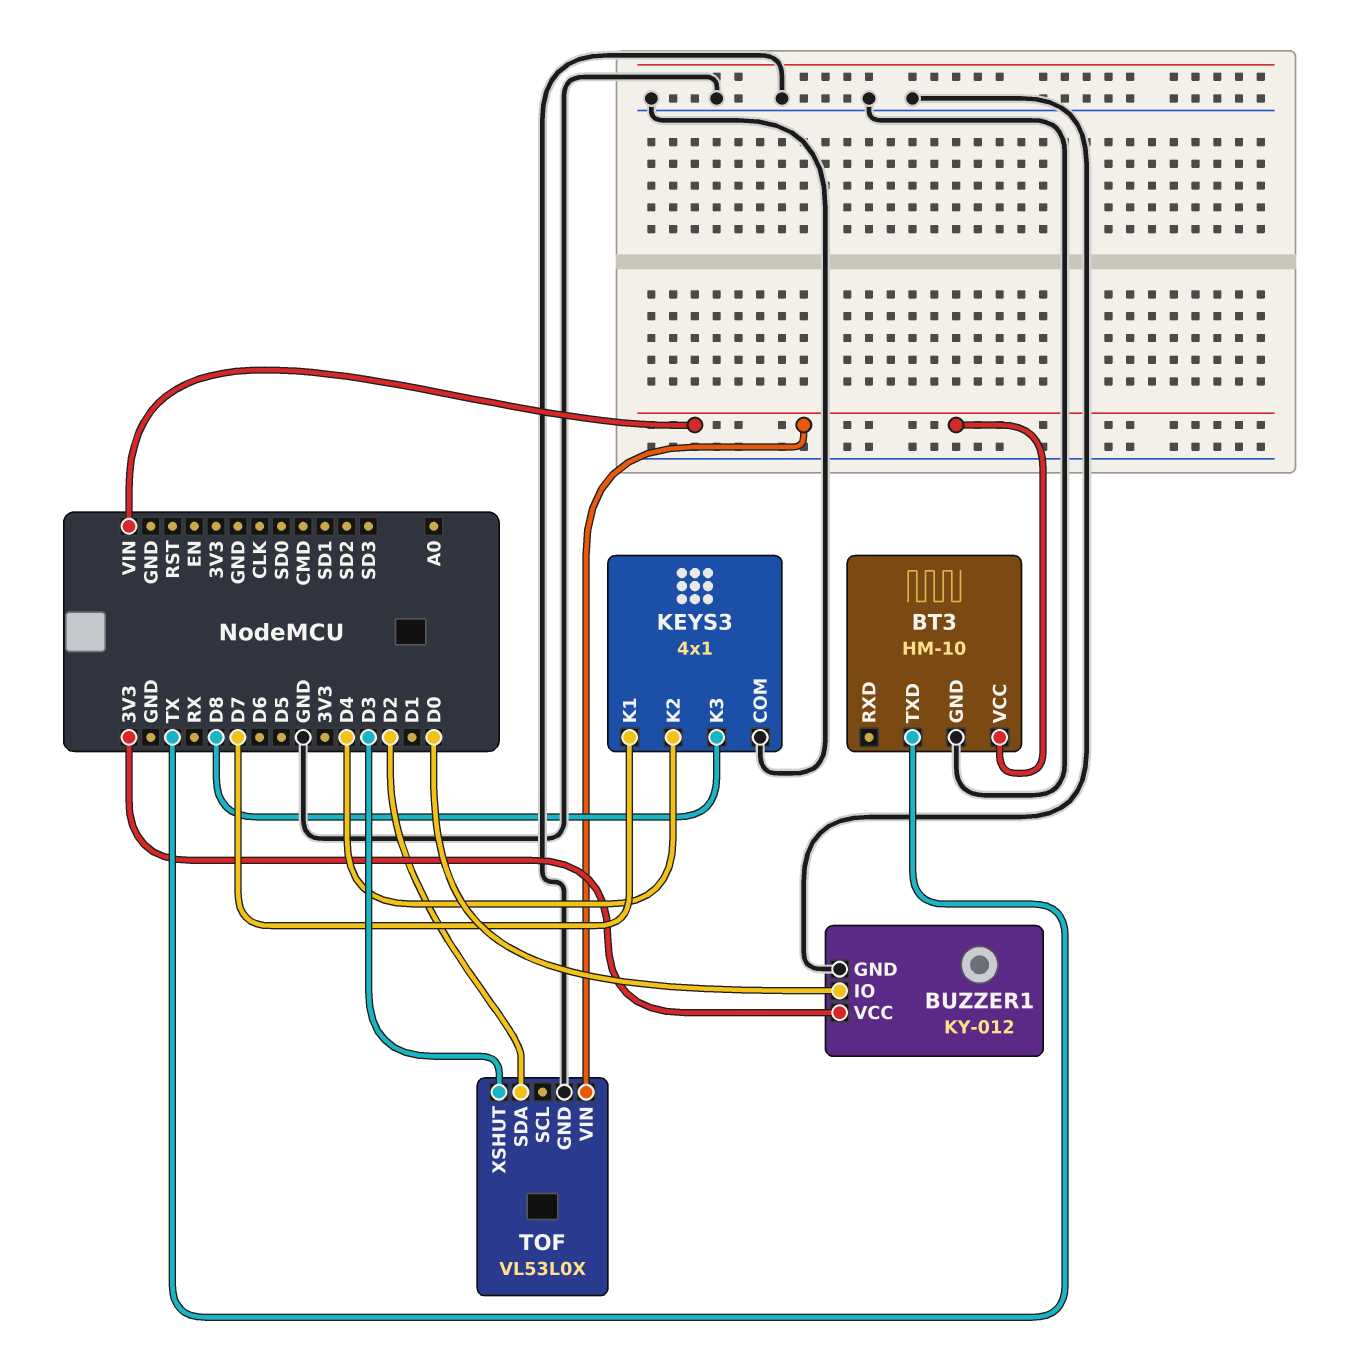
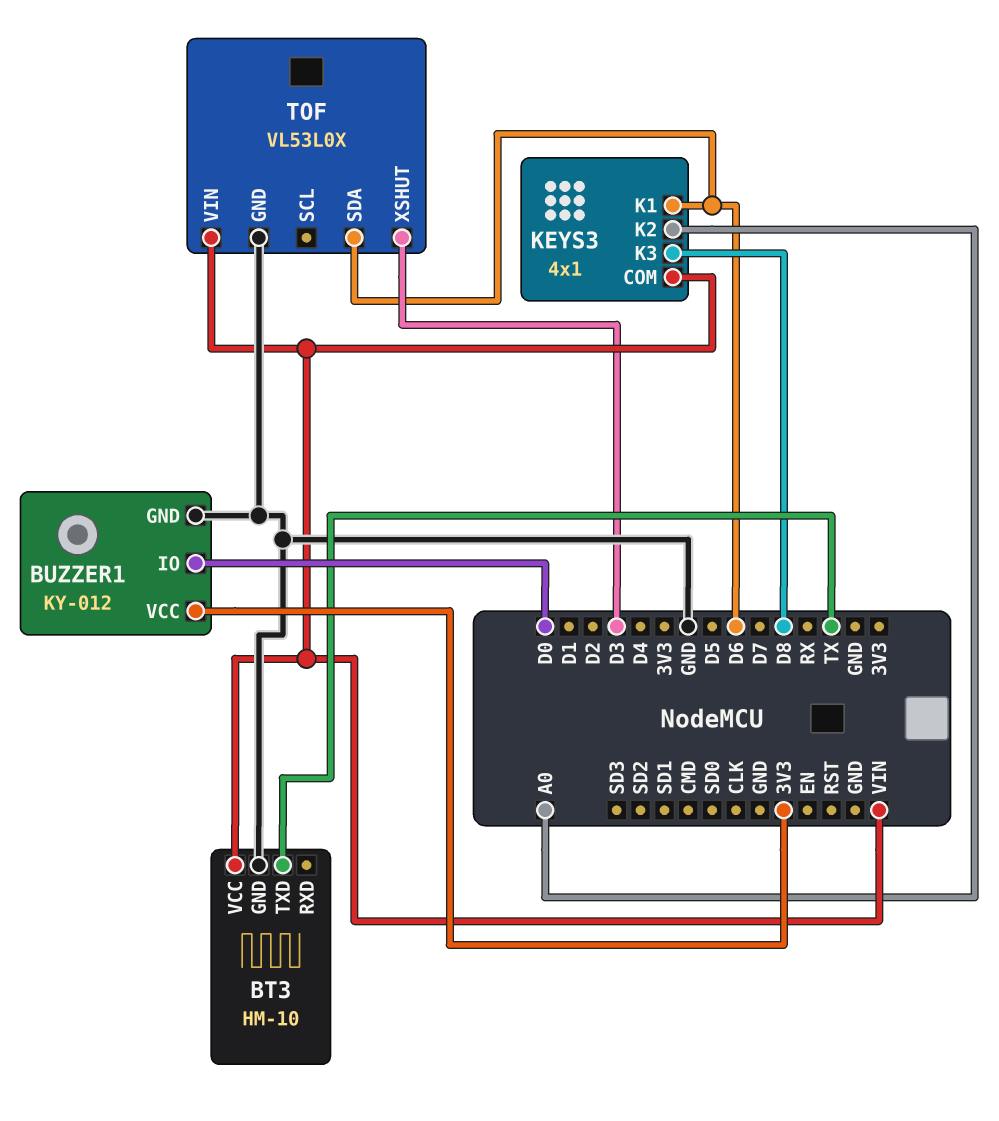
KEYS3 pin COM: GND -> VIN
KEYS3 pin K1: D7 -> D6
KEYS3 pin K2: D4 -> A0
TOF pin SDA: D2 -> D6

